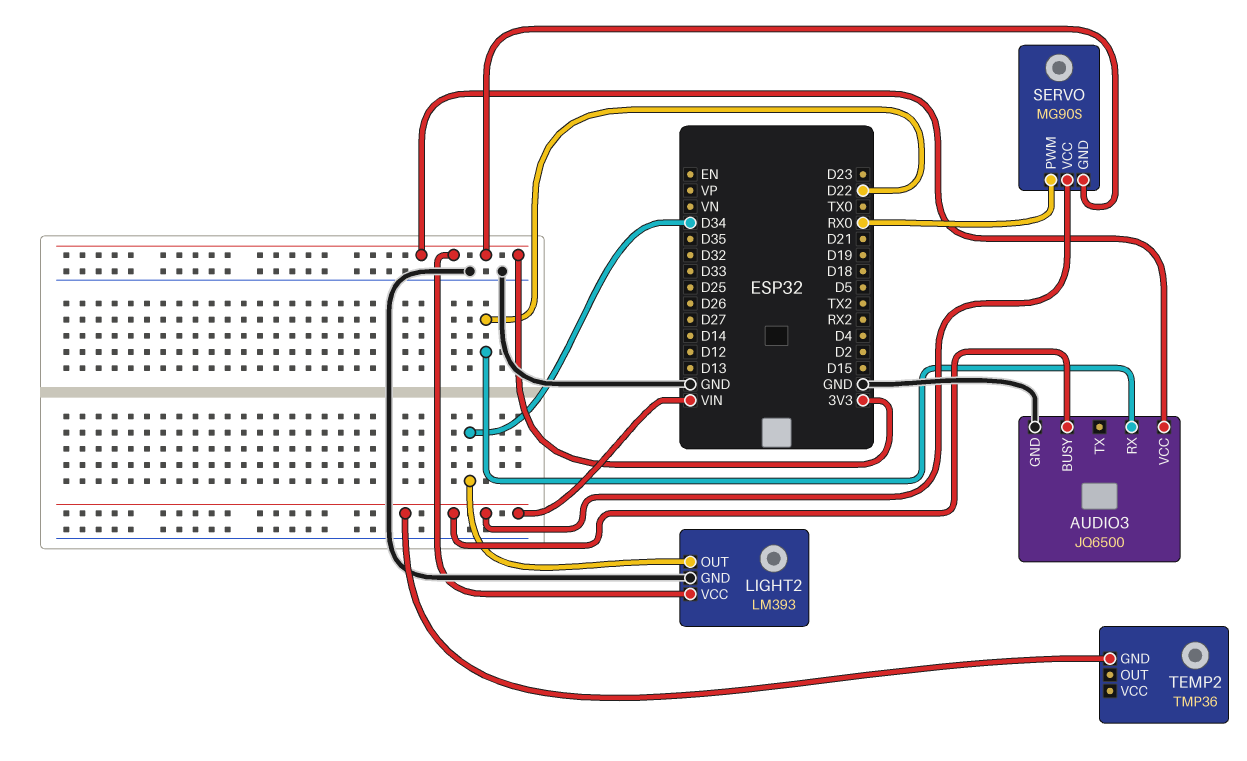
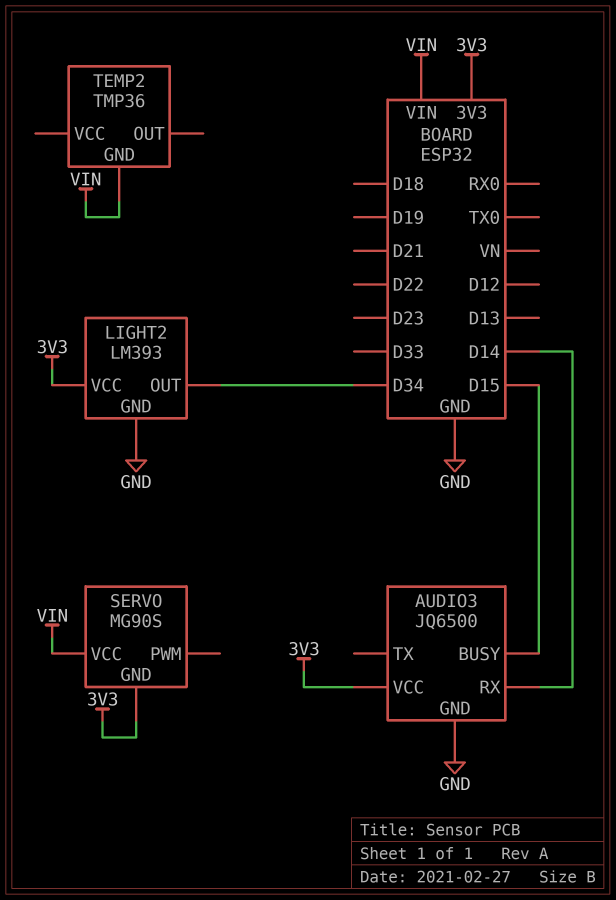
AUDIO3 pin BUSY: VIN -> D15
AUDIO3 pin RX: D22 -> D14
SERVO pin PWM: RX0 -> none

